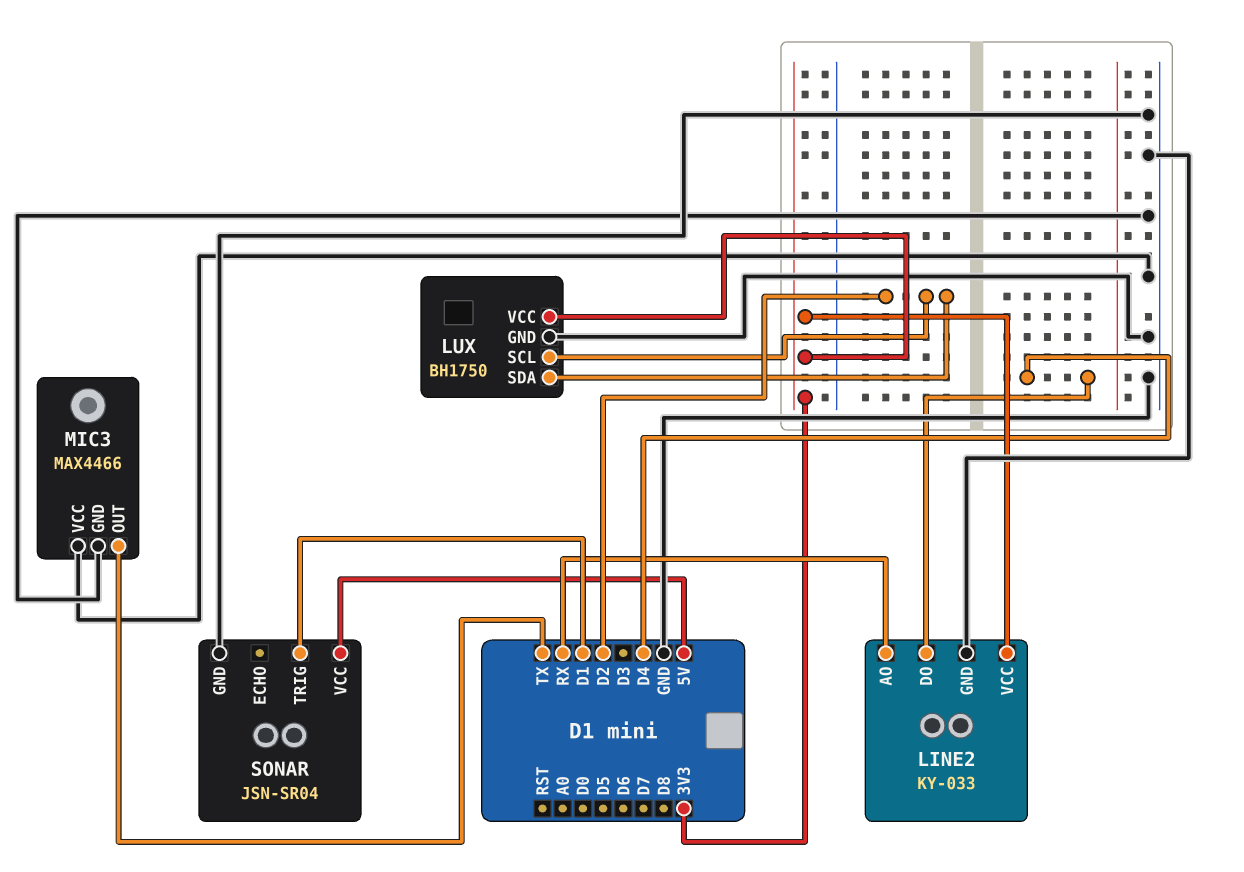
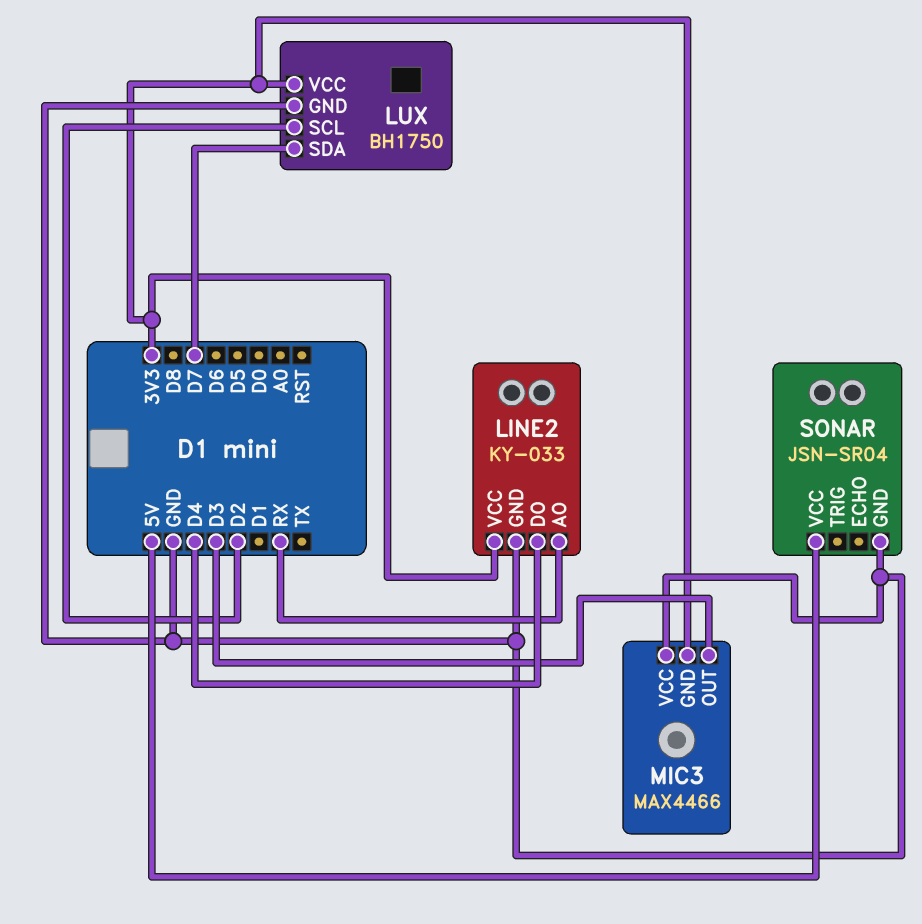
LUX pin SDA: D2 -> D7
MIC3 pin GND: GND -> 3V3
MIC3 pin OUT: TX -> D3
SONAR pin TRIG: D1 -> none

